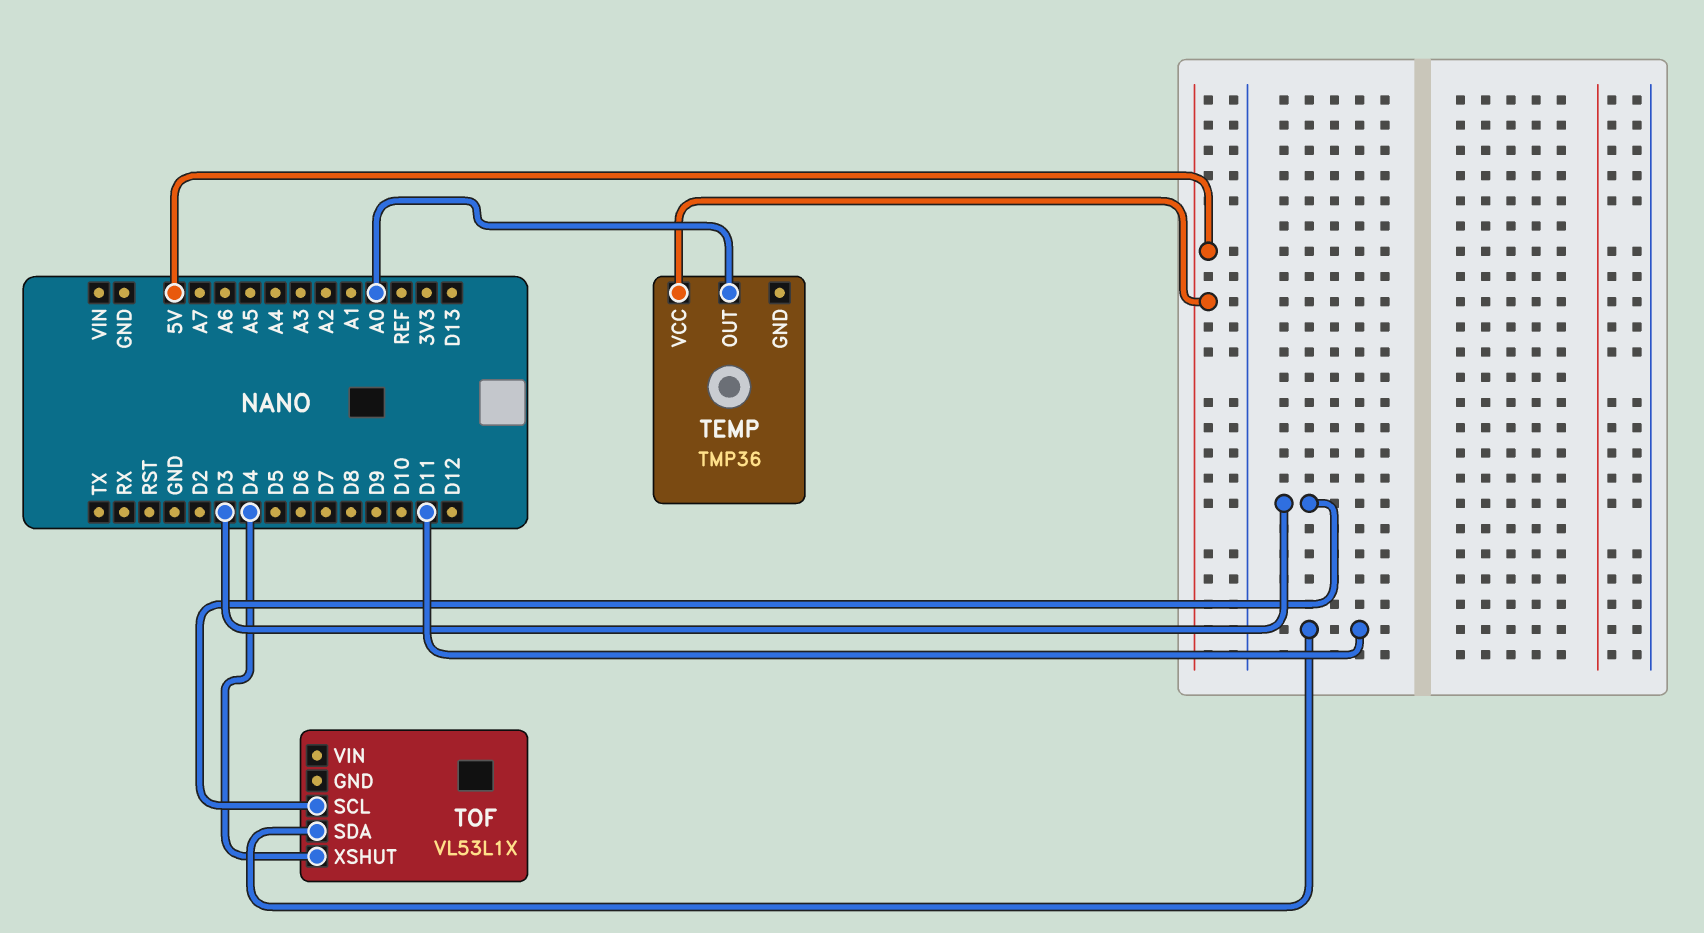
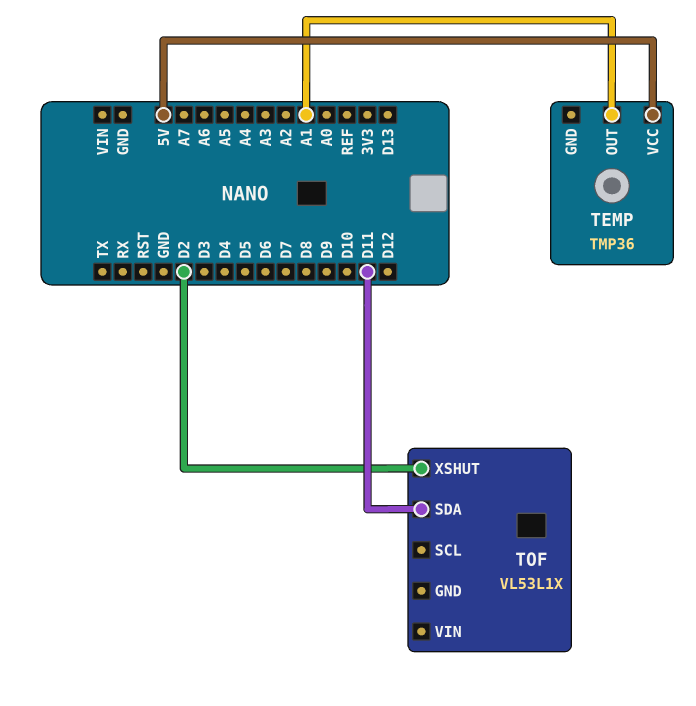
TEMP pin OUT: A0 -> A1
TOF pin SCL: D3 -> none
TOF pin XSHUT: D4 -> D2

